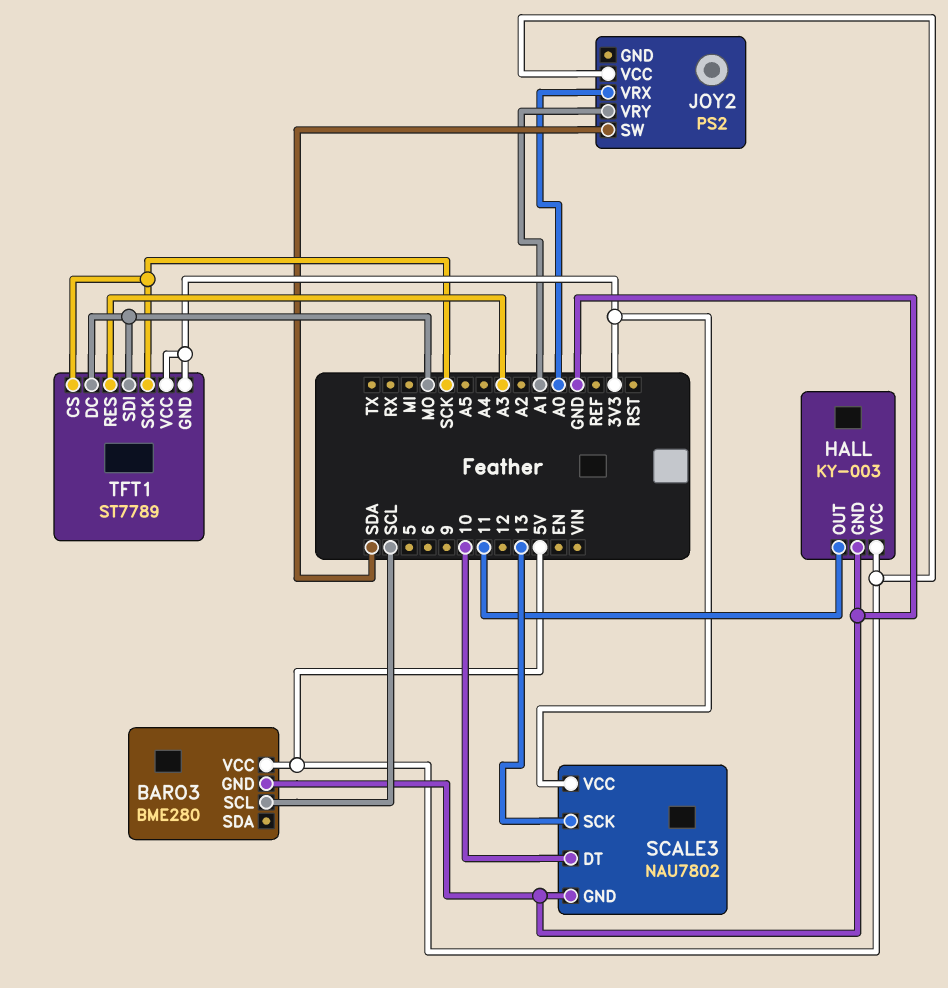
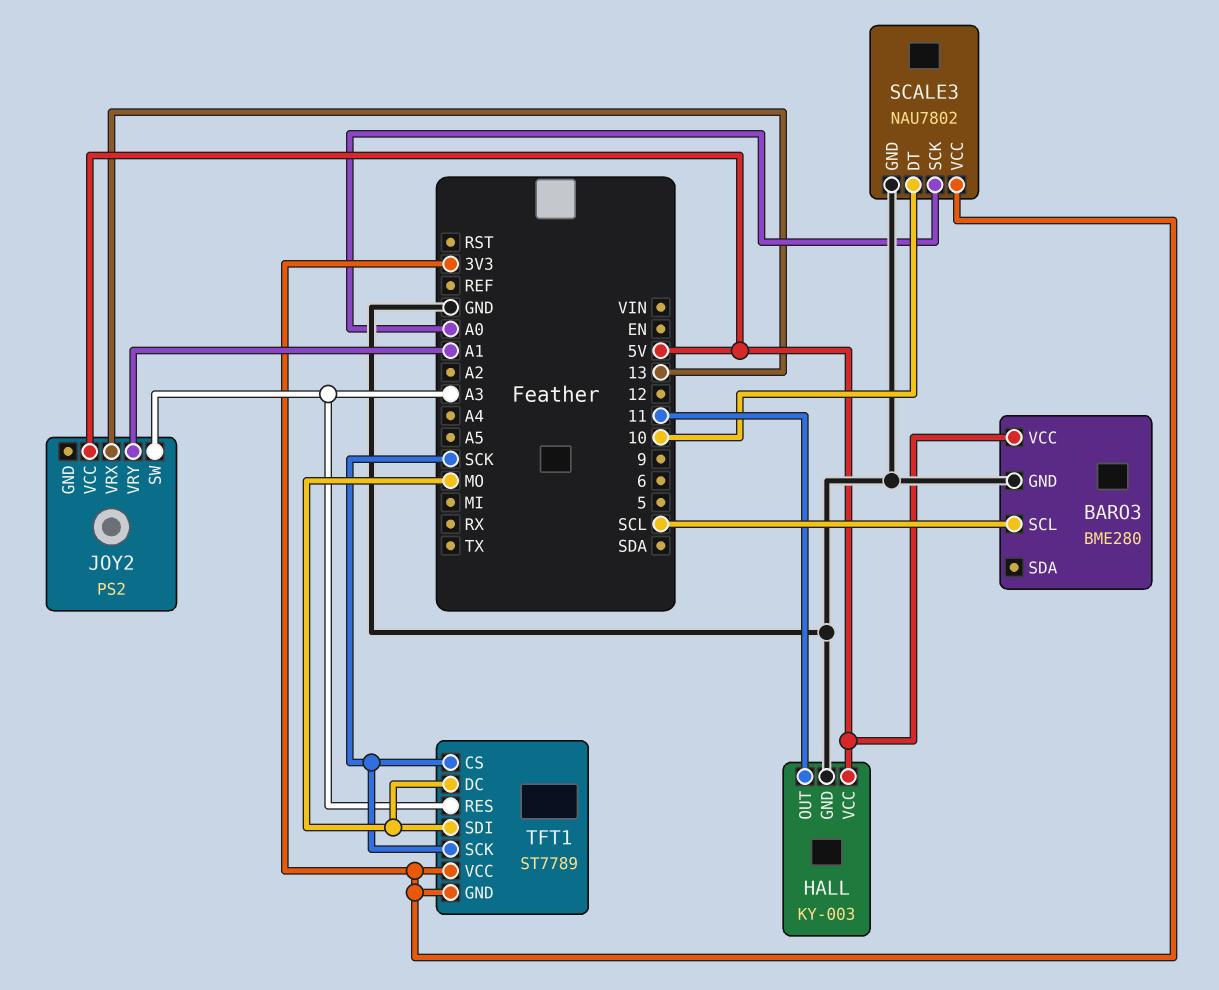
JOY2 pin SW: SDA -> A3
JOY2 pin VRX: A0 -> 13
SCALE3 pin SCK: 13 -> A0

